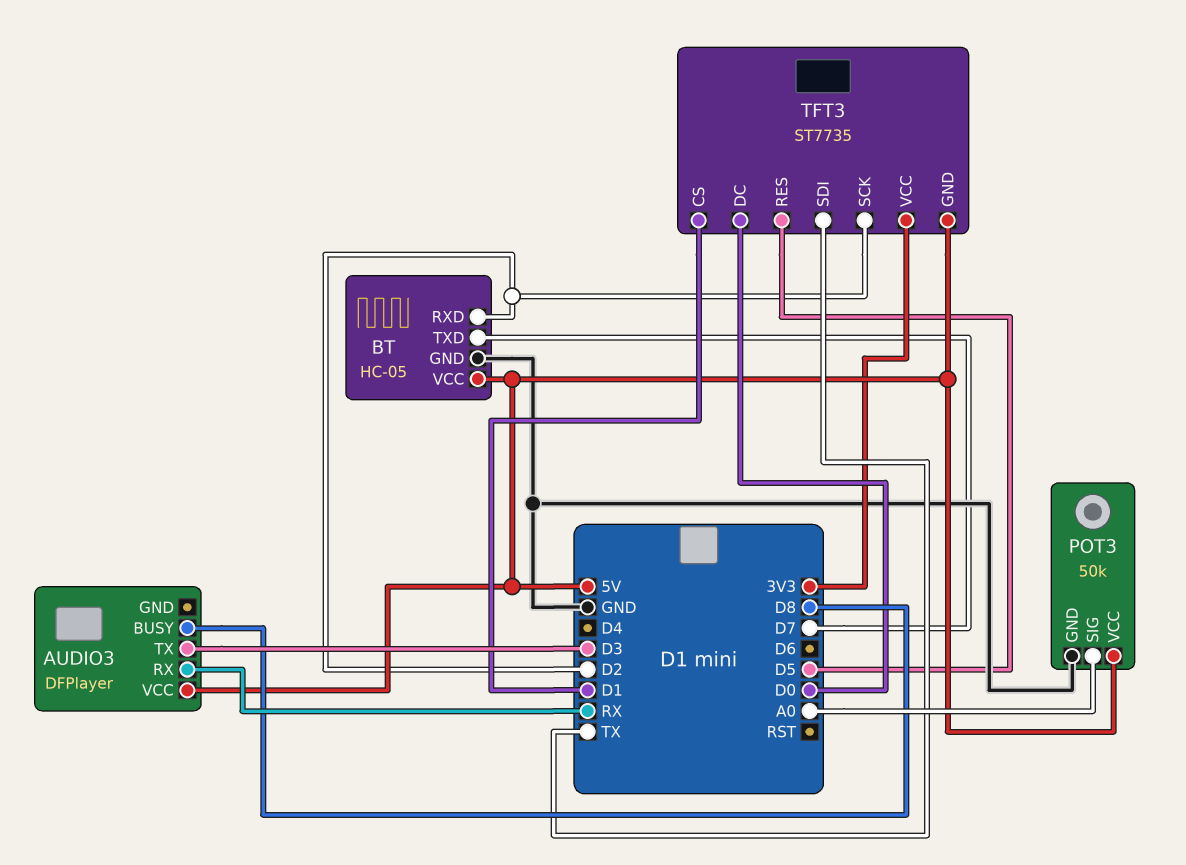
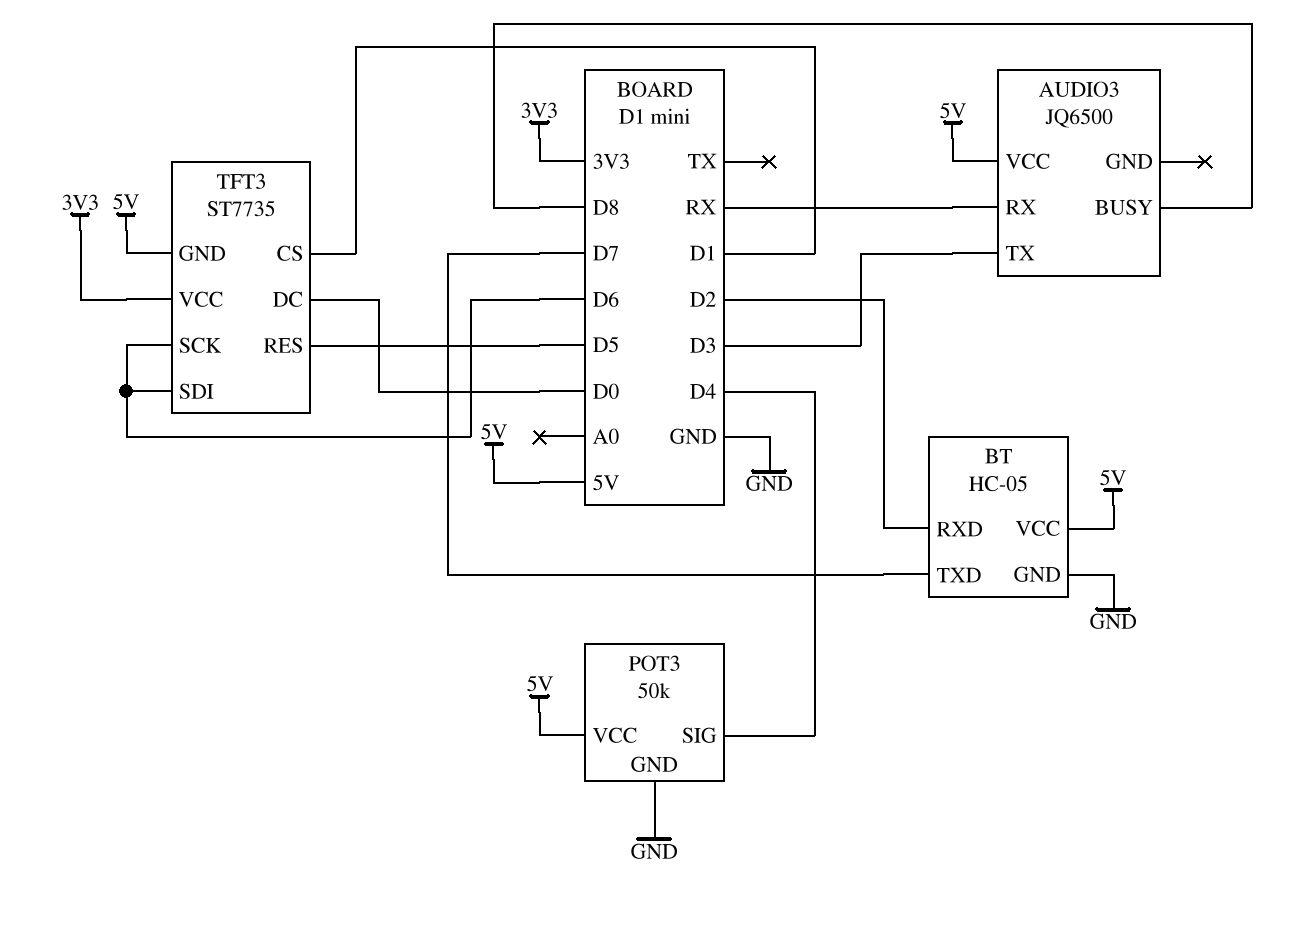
AUDIO3: DFPlayer -> JQ6500
POT3 pin SIG: A0 -> D4
TFT3 pin SCK: D2 -> D6
TFT3 pin SDI: TX -> D6

